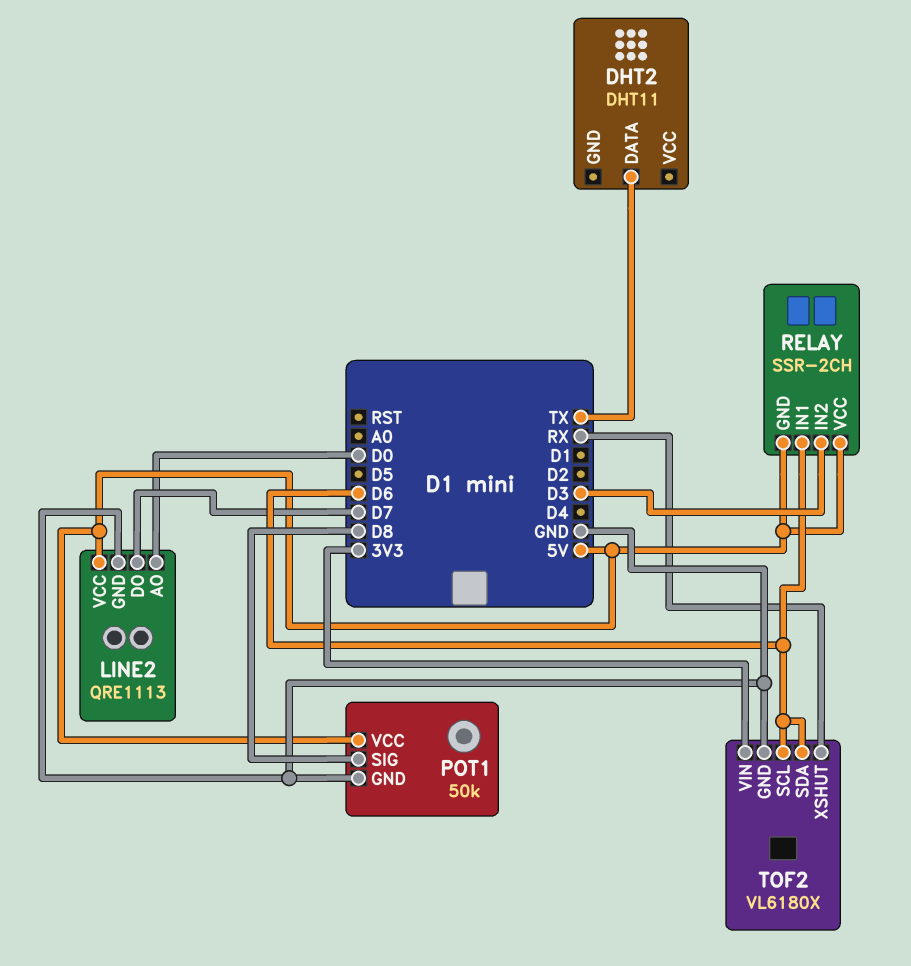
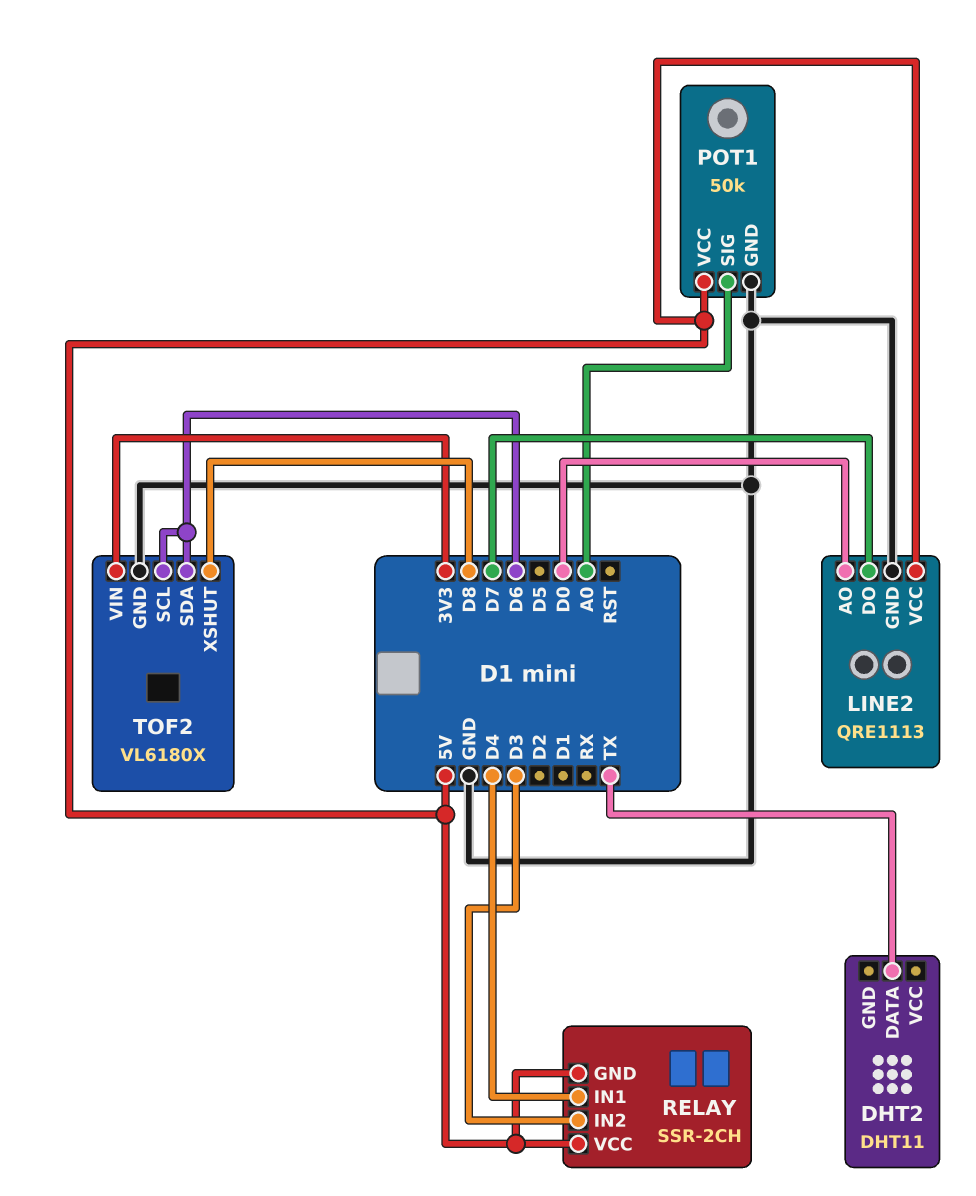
POT1 pin SIG: D8 -> A0
RELAY pin IN1: D6 -> D4
TOF2 pin XSHUT: RX -> D8

